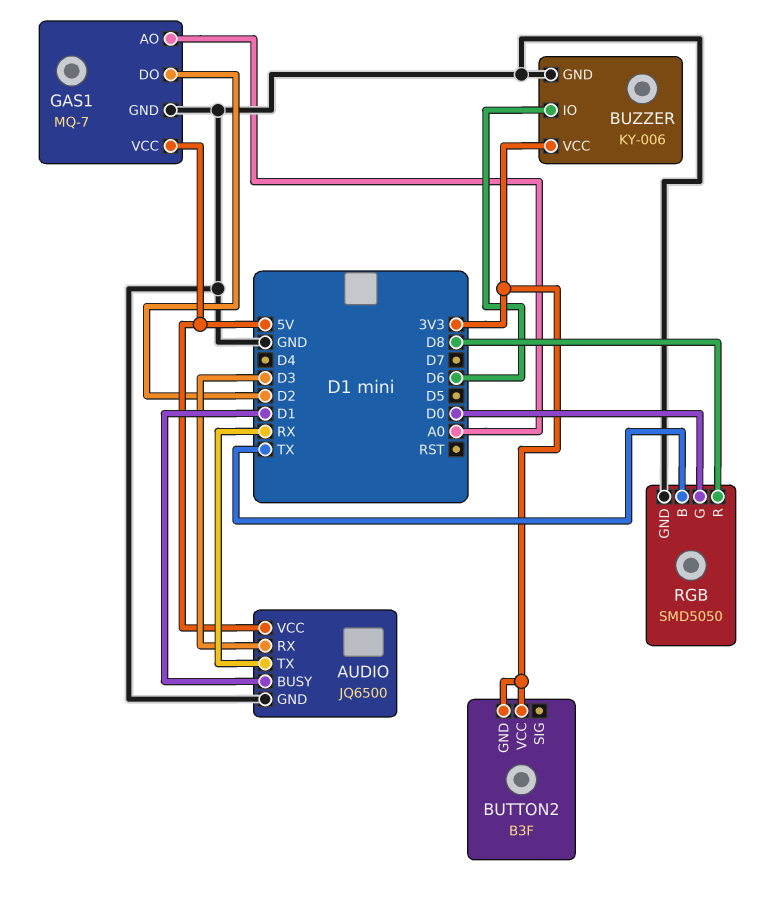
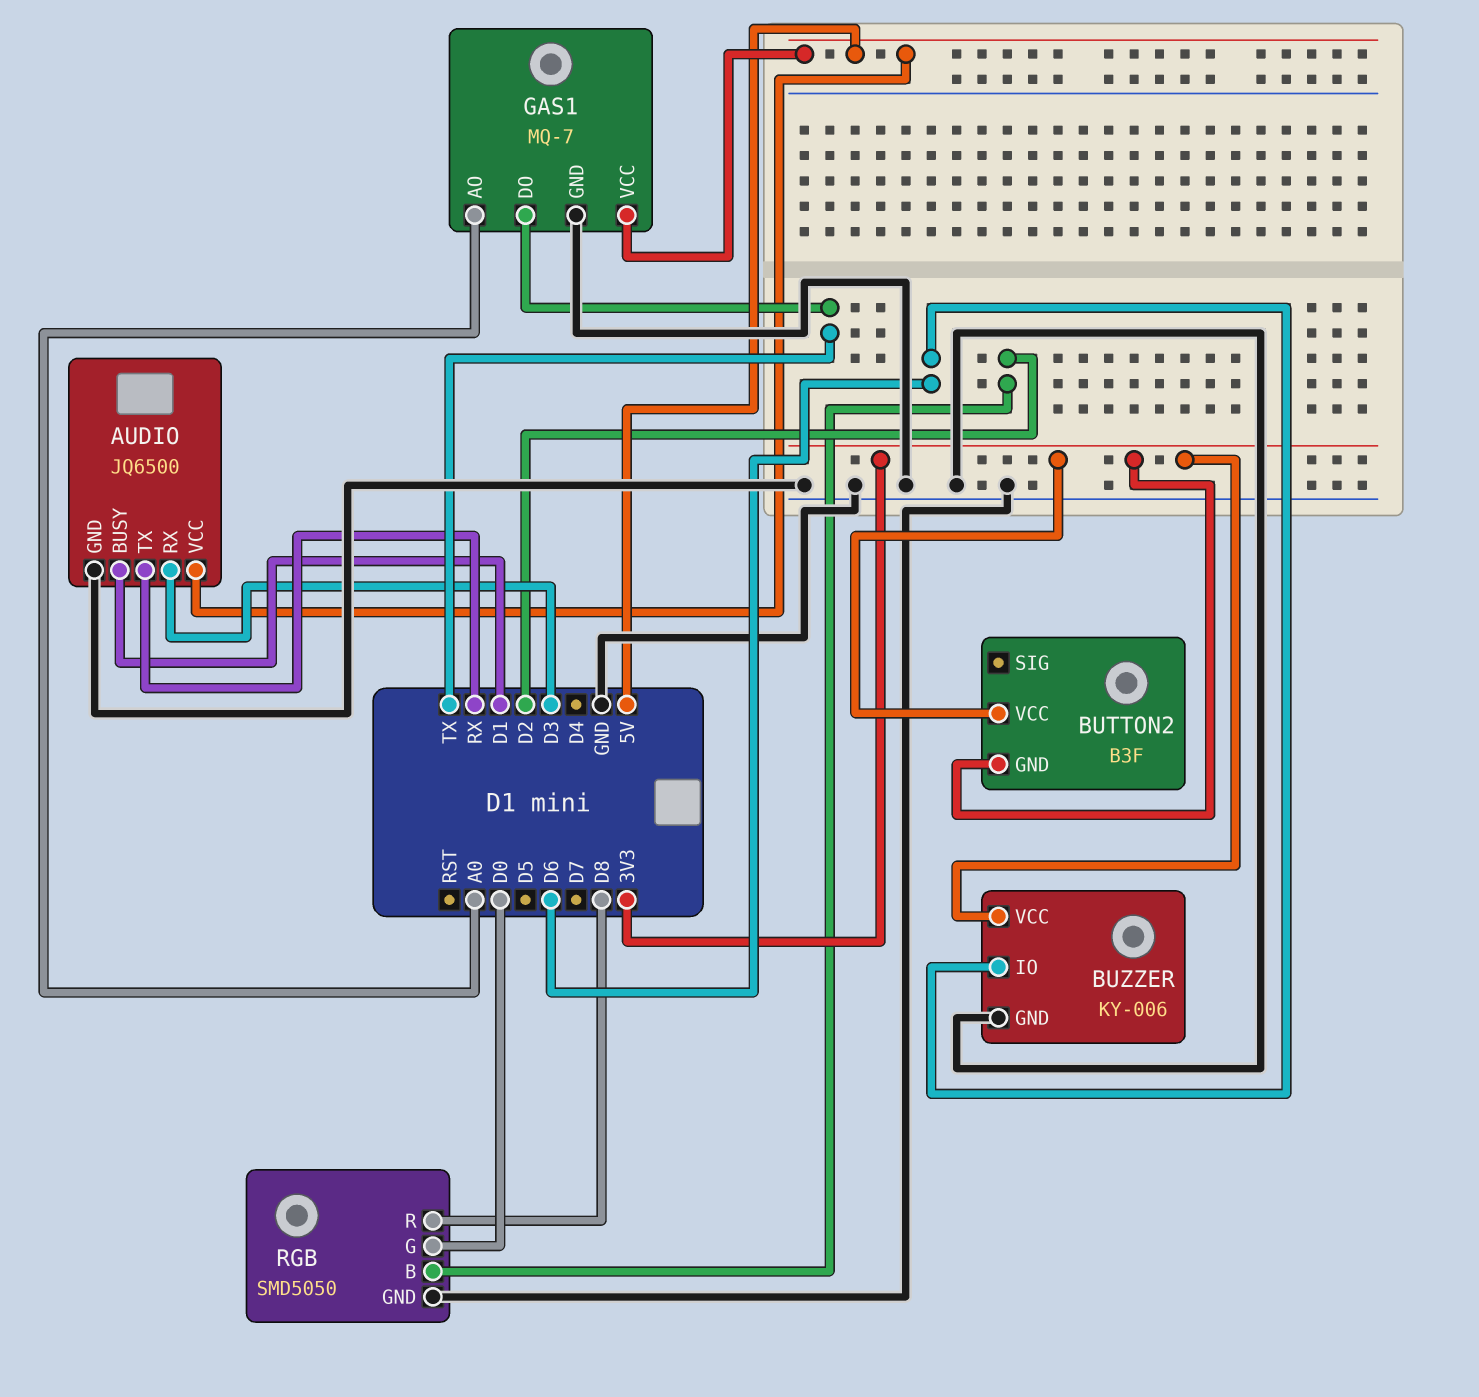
GAS1 pin DO: D2 -> TX
RGB pin B: TX -> D2

